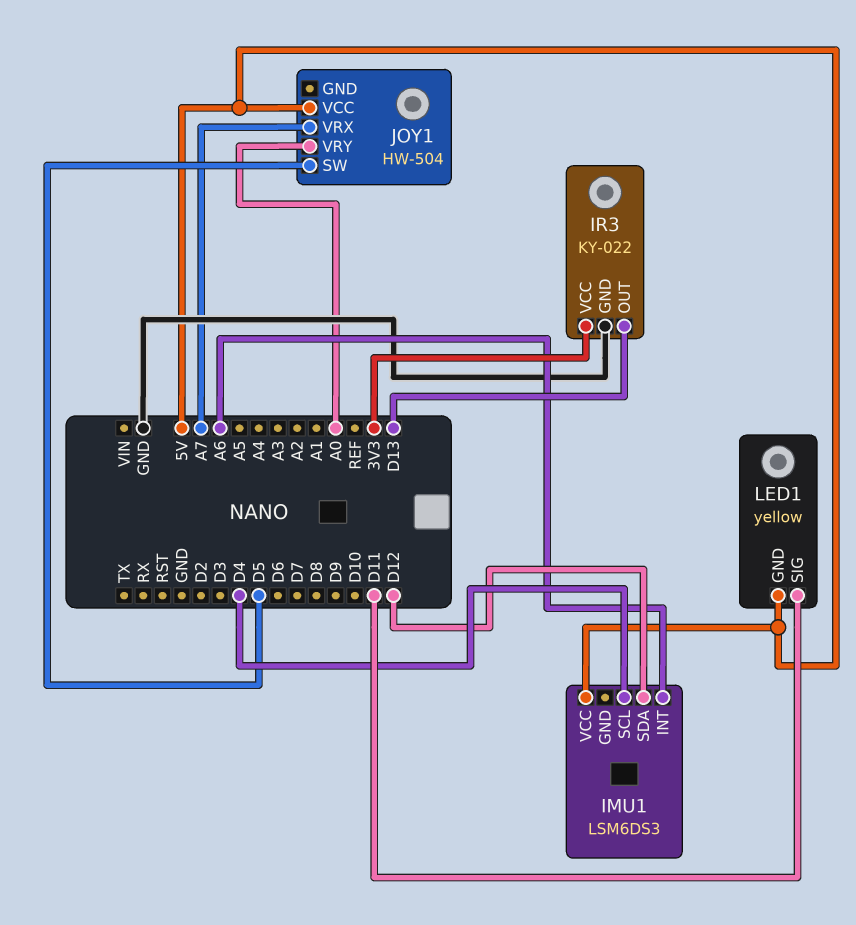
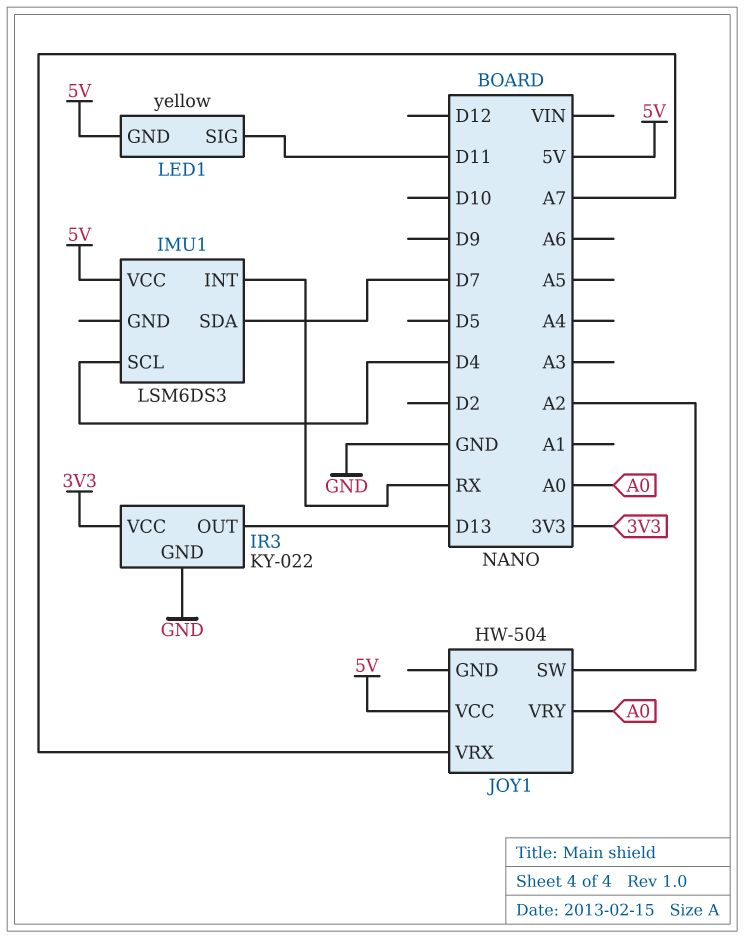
IMU1 pin INT: A6 -> RX
IMU1 pin SDA: D12 -> D7
JOY1 pin SW: D5 -> A2

